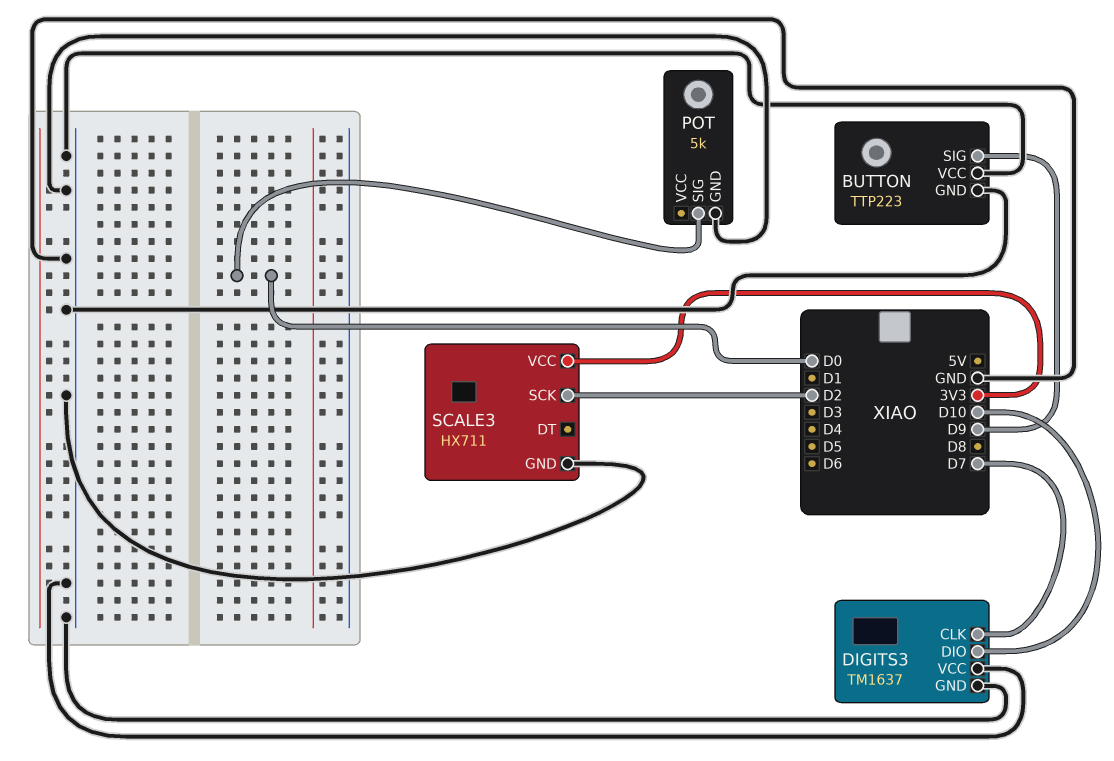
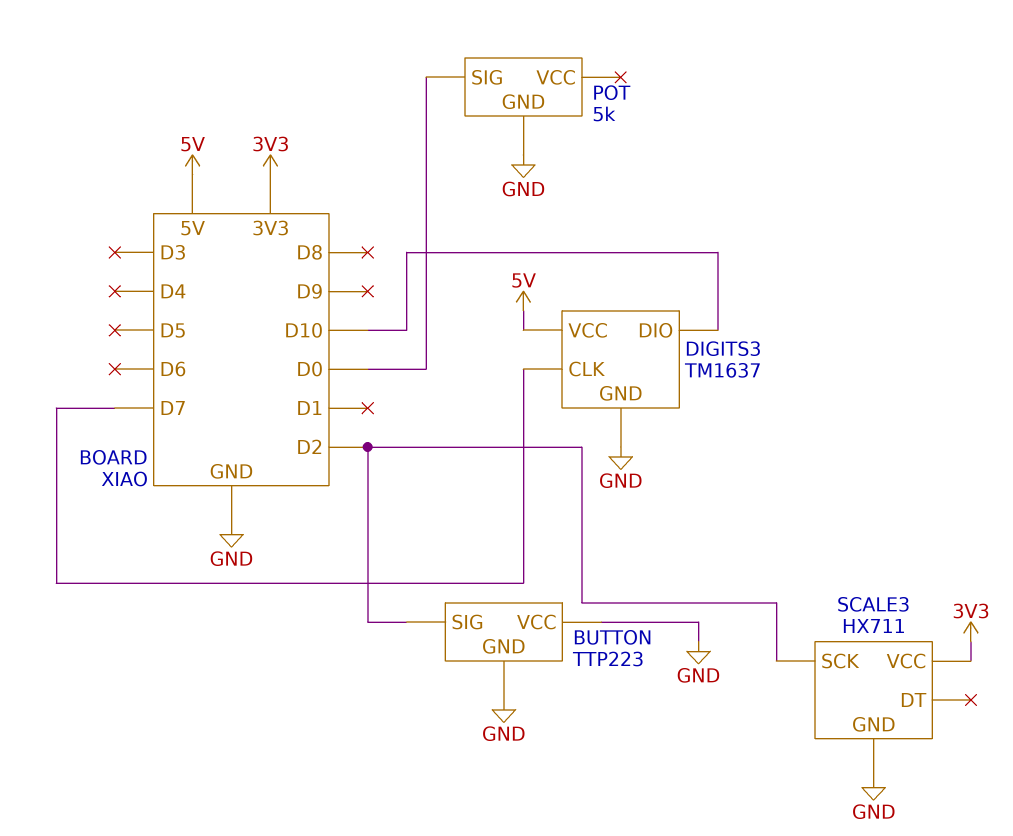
BUTTON pin SIG: D9 -> D2
DIGITS3 pin VCC: GND -> 5V

